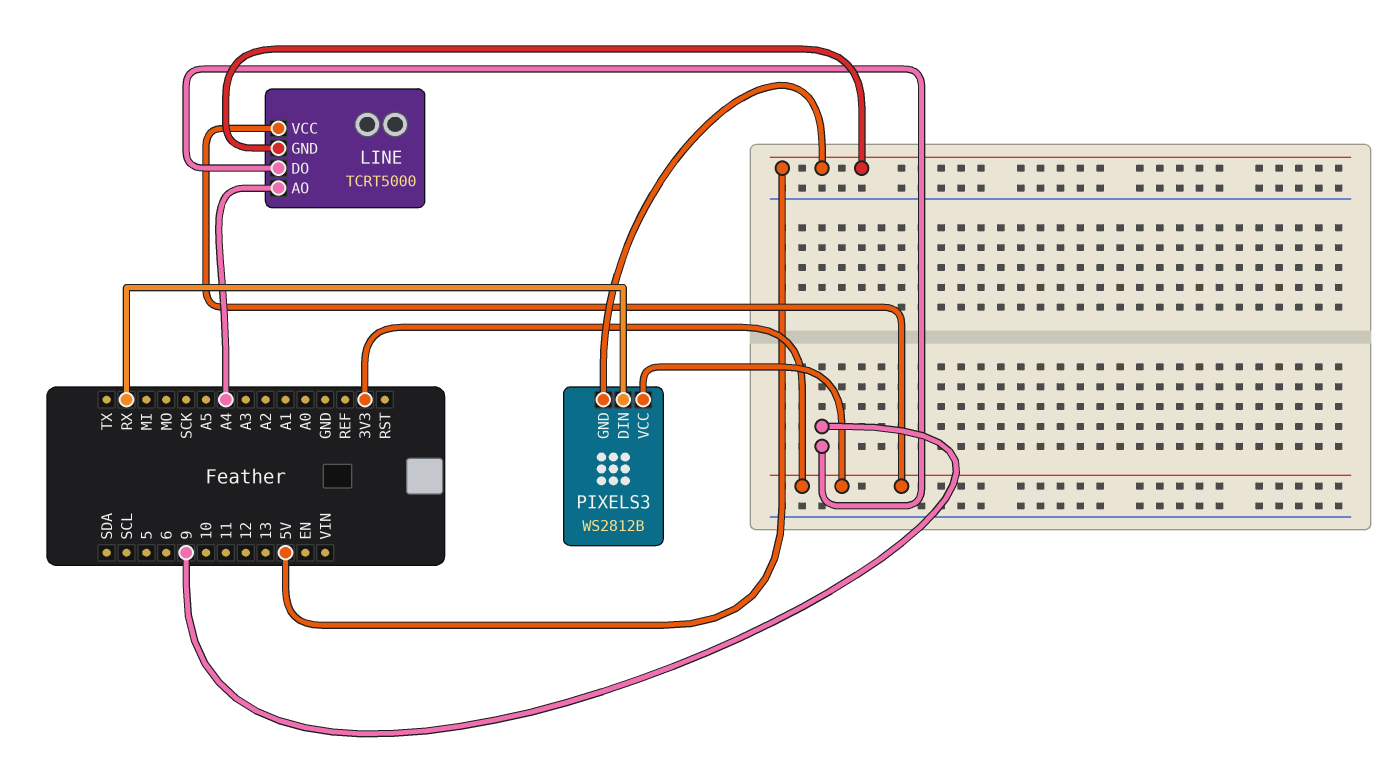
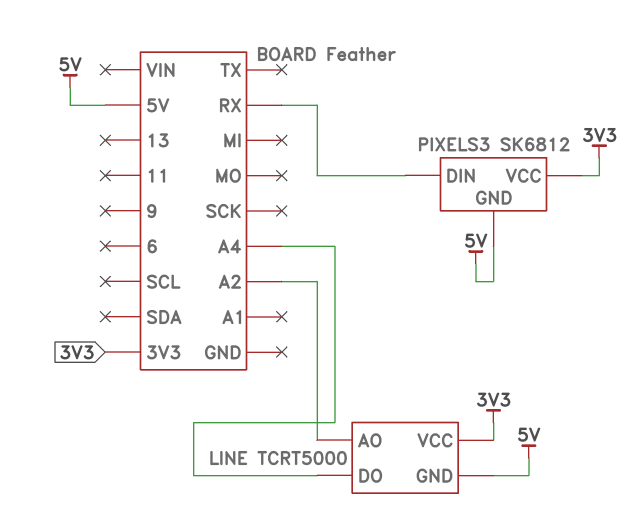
LINE pin AO: A4 -> A2
LINE pin DO: 9 -> A4
PIXELS3: WS2812B -> SK6812

